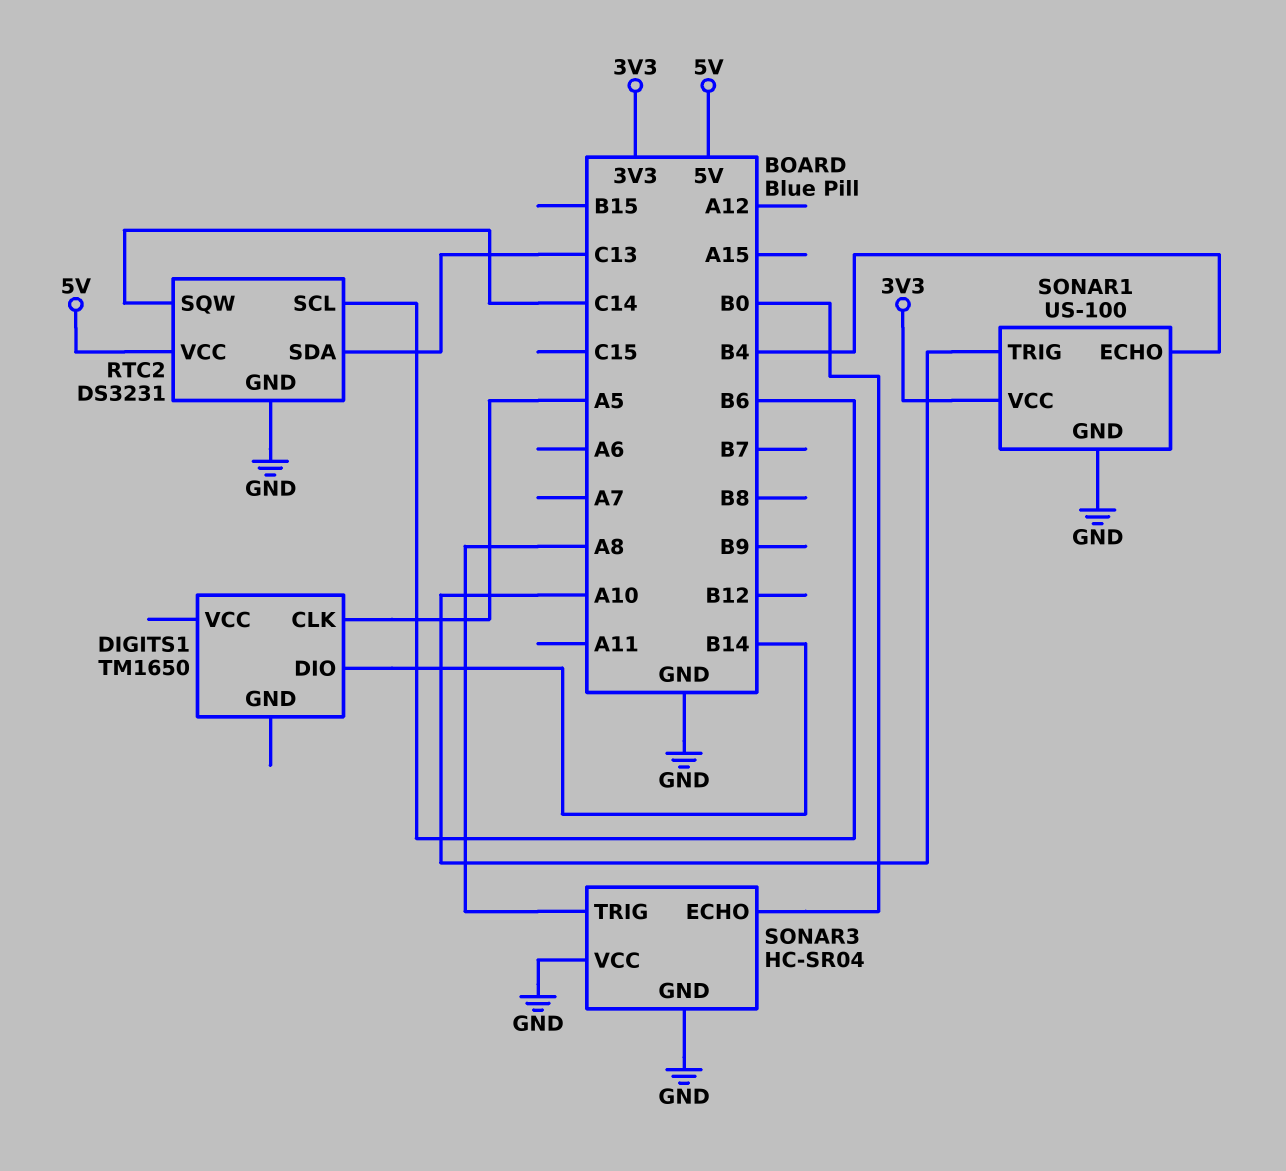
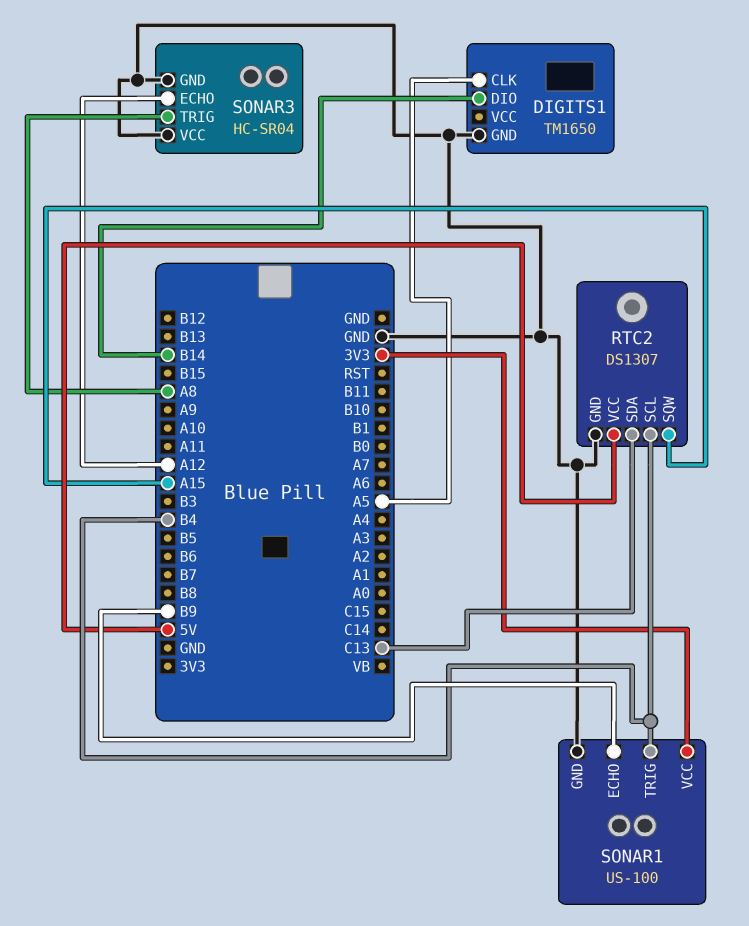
DIGITS1 pin GND: none -> GND
RTC2: DS3231 -> DS1307
RTC2 pin SCL: B6 -> B4
RTC2 pin SQW: C14 -> A15
SONAR1 pin ECHO: B4 -> B9
SONAR1 pin TRIG: A10 -> B4
SONAR3 pin ECHO: B0 -> A12

